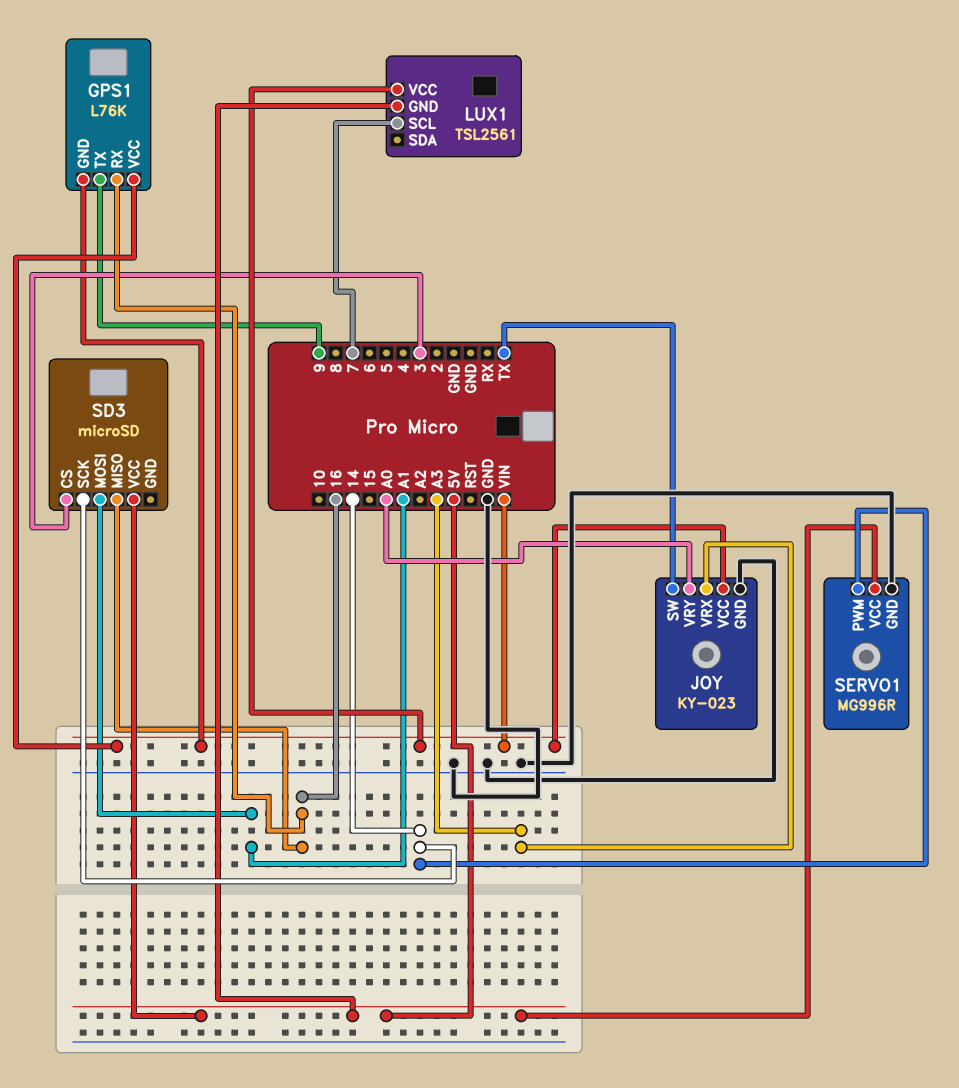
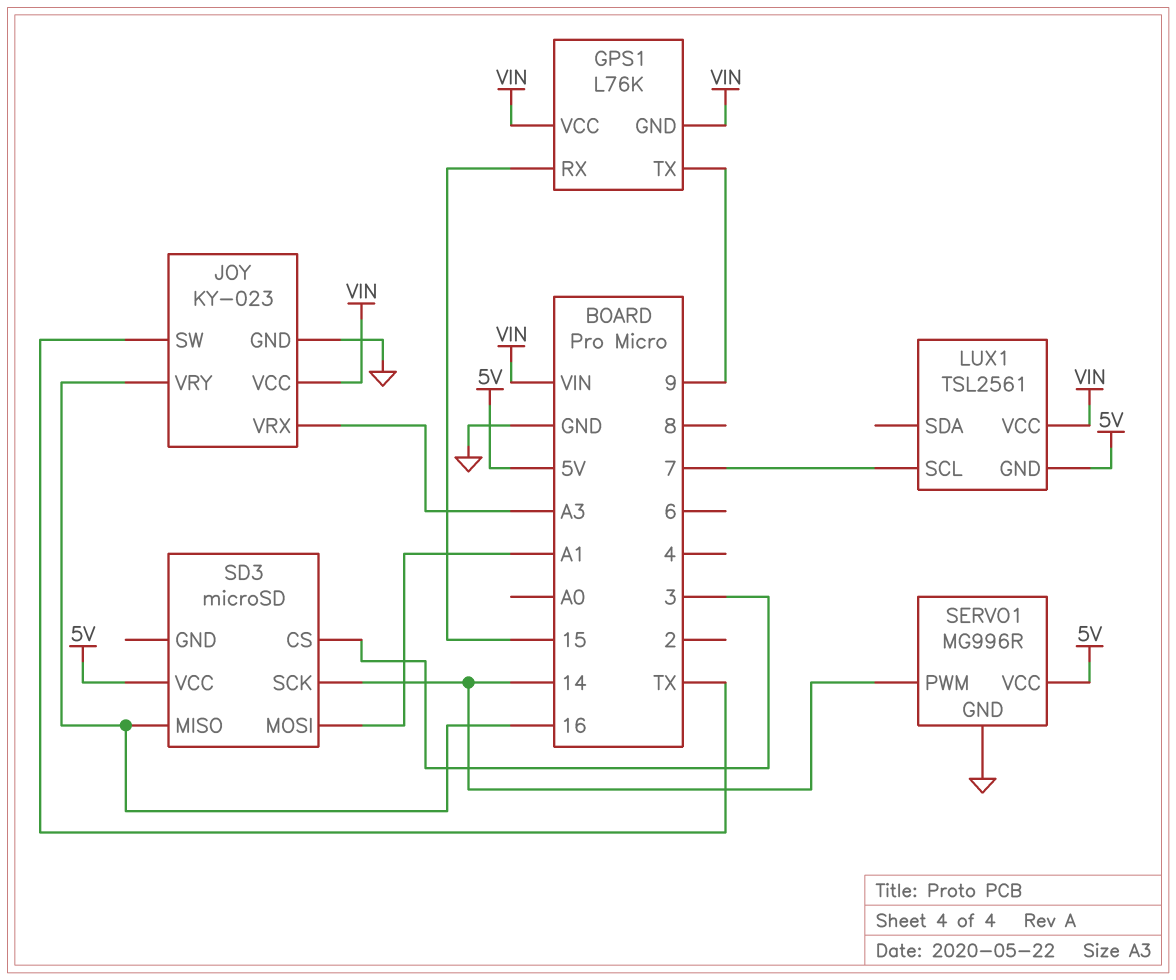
GPS1 pin RX: 16 -> 15
JOY pin VRY: A0 -> 16

